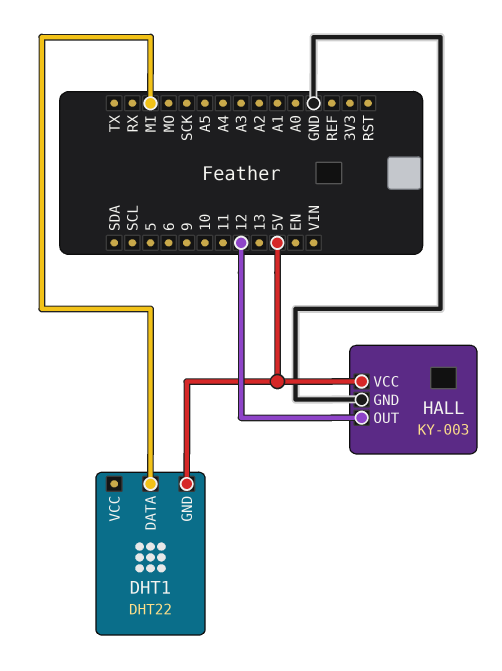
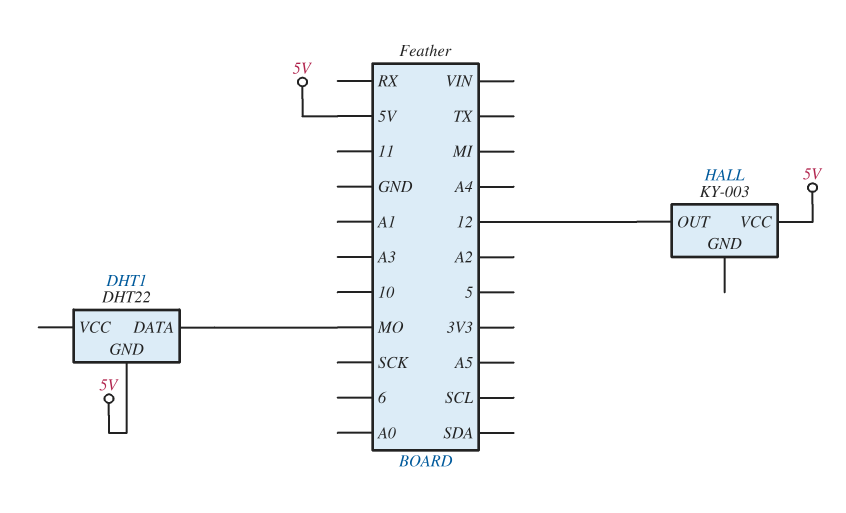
DHT1 pin DATA: MI -> MO
HALL pin GND: GND -> none

